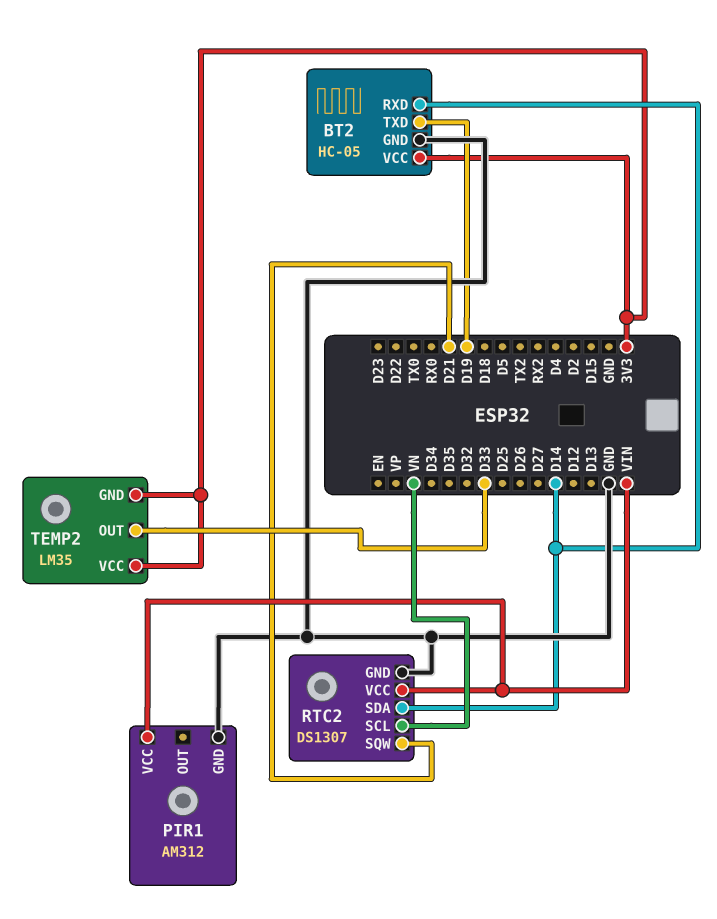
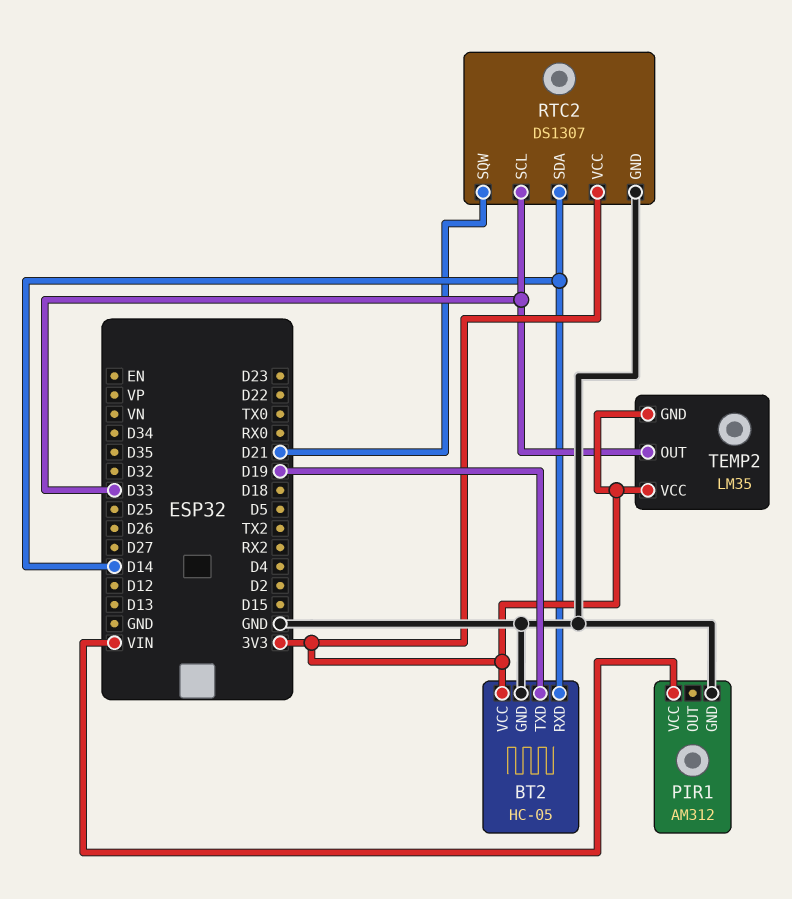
RTC2 pin SCL: VN -> D33
RTC2 pin VCC: VIN -> 3V3

